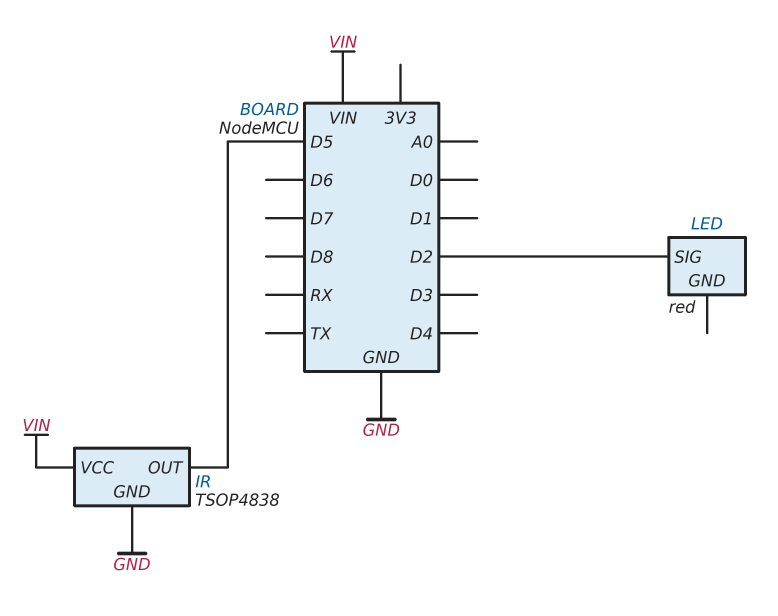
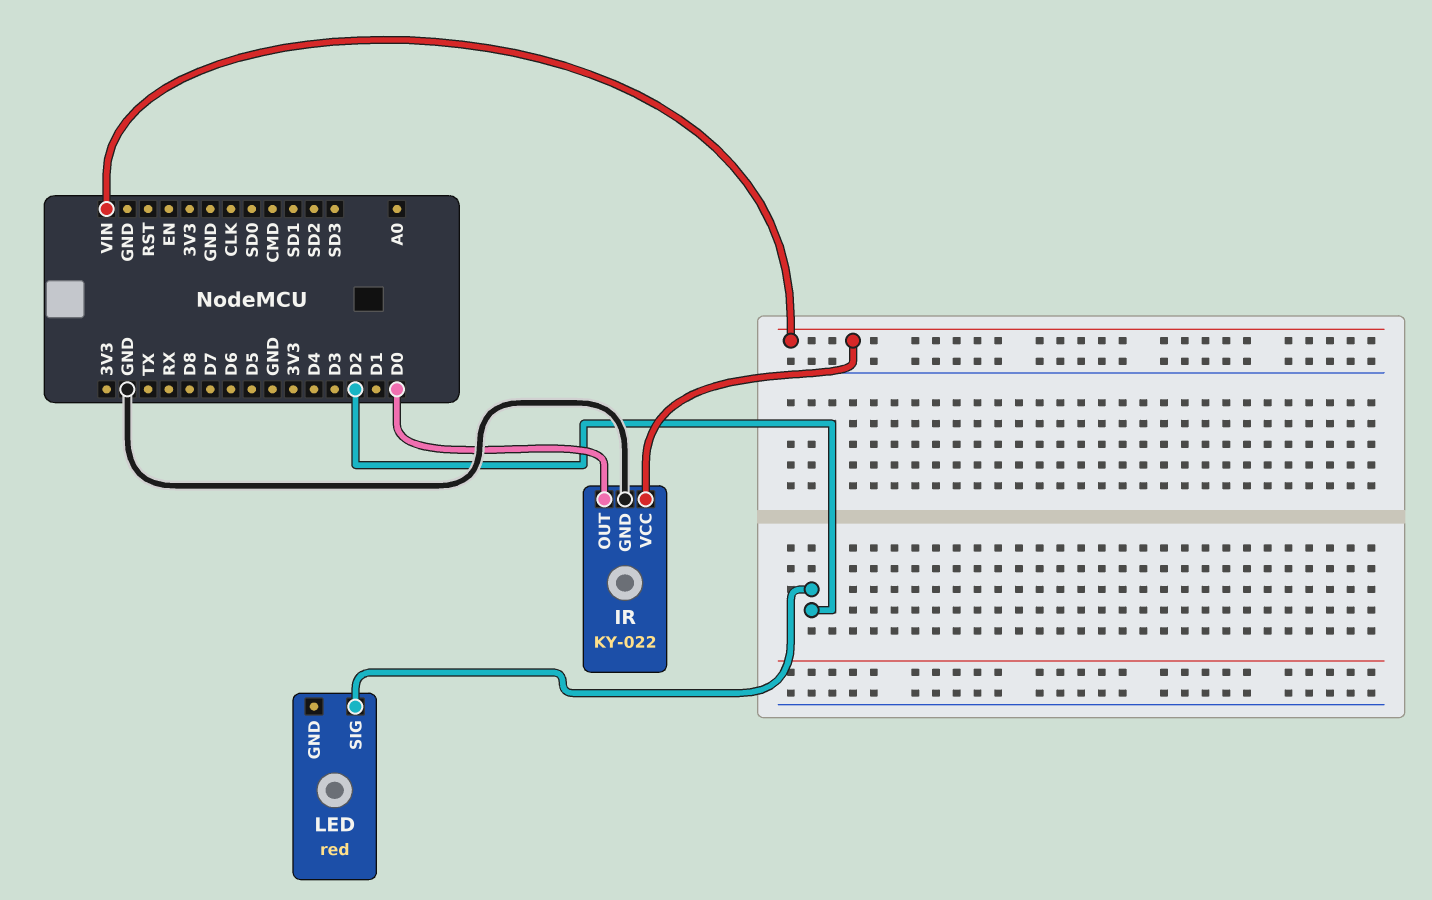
IR: TSOP4838 -> KY-022
IR pin OUT: D5 -> D0

